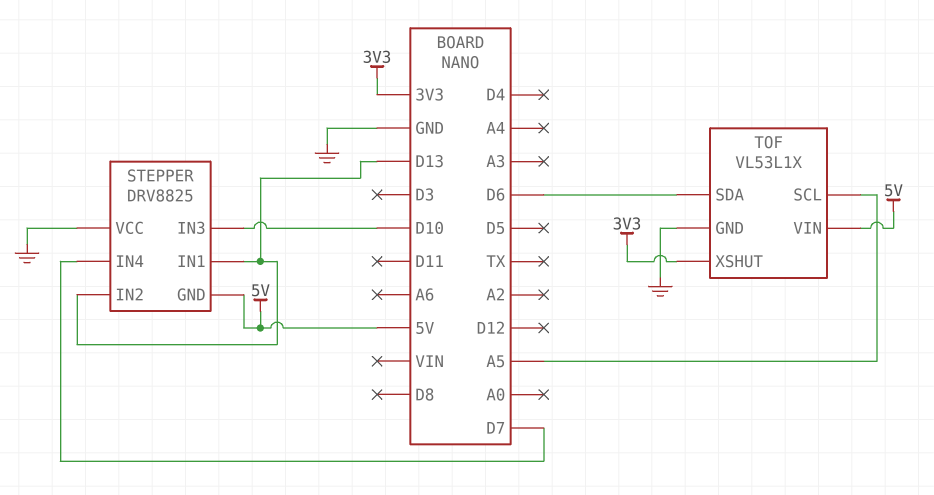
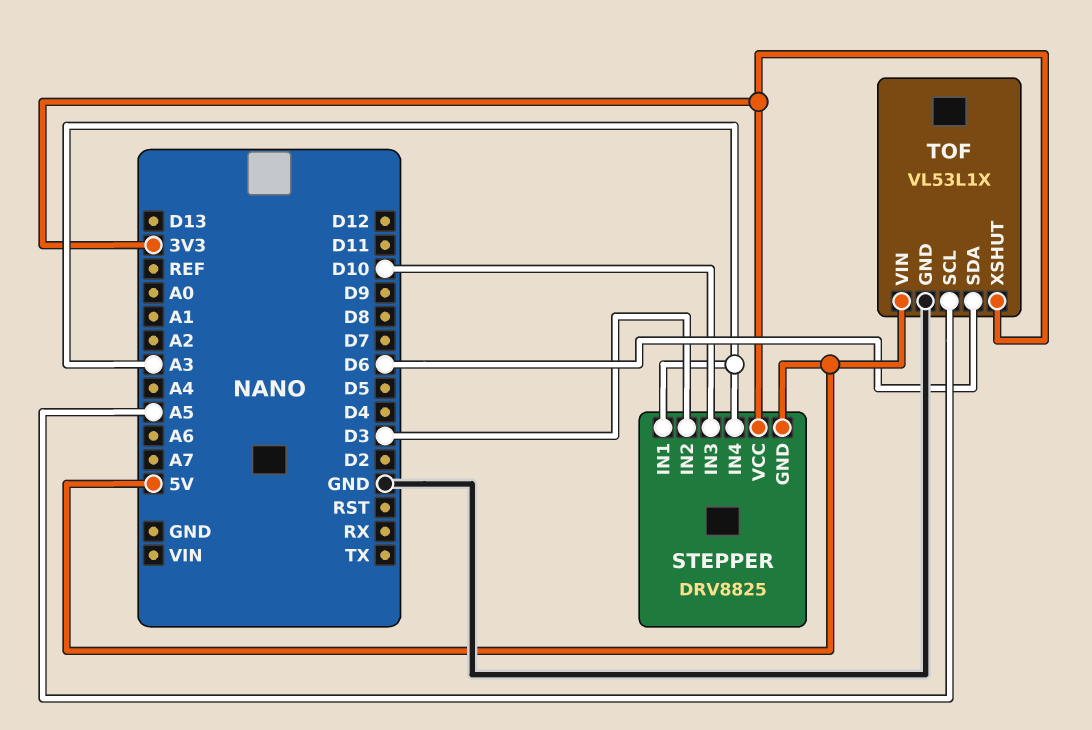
STEPPER pin IN1: D13 -> A3
STEPPER pin IN2: D13 -> D3
STEPPER pin IN4: D7 -> A3
STEPPER pin VCC: GND -> 3V3

